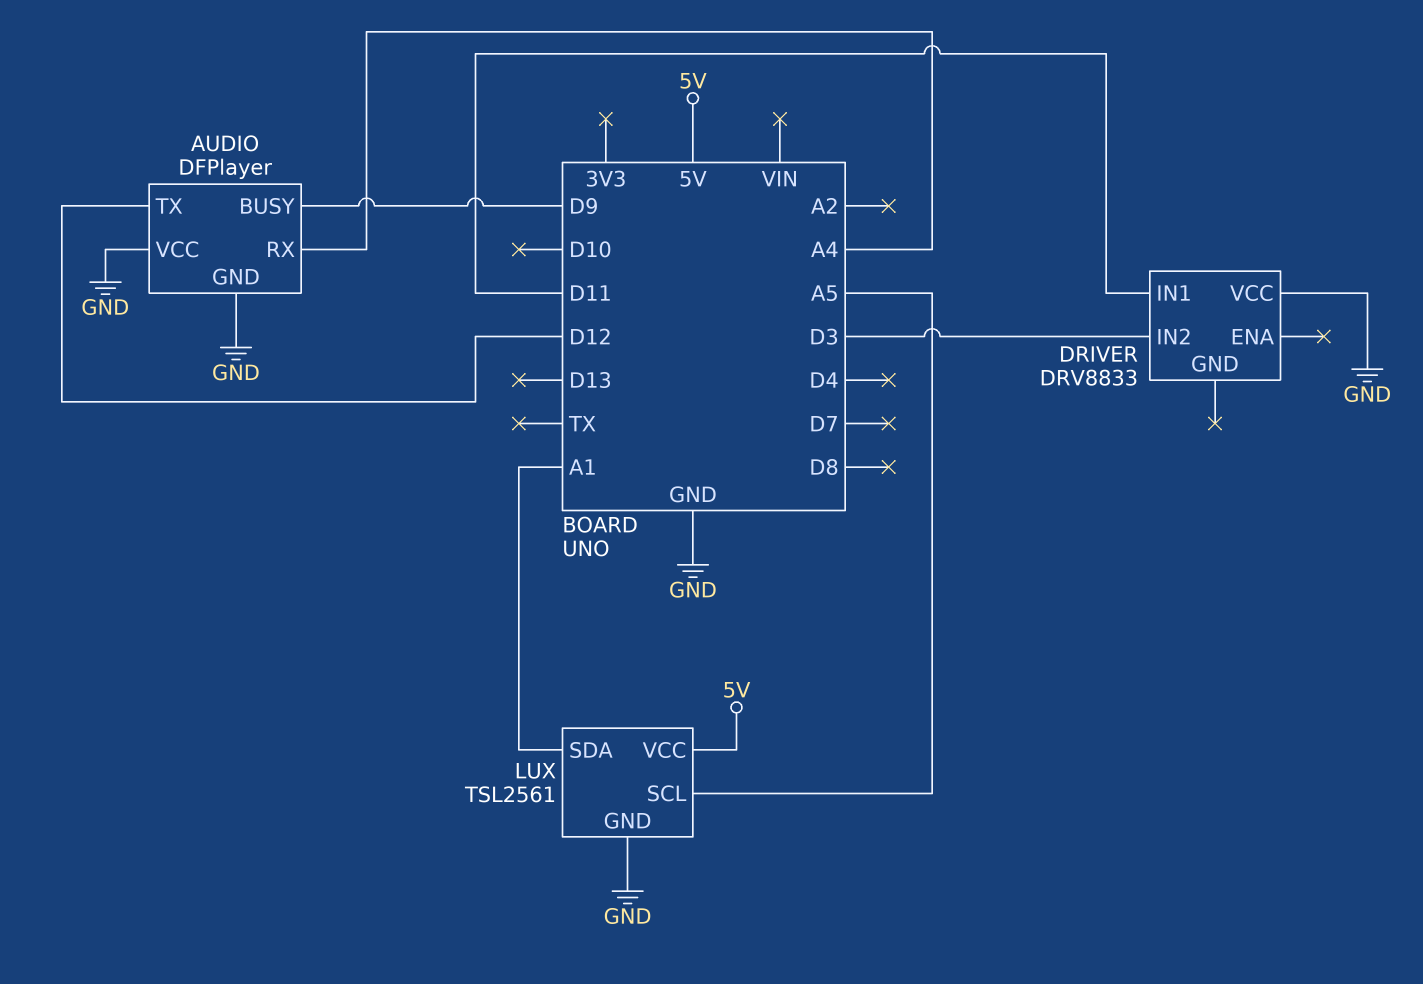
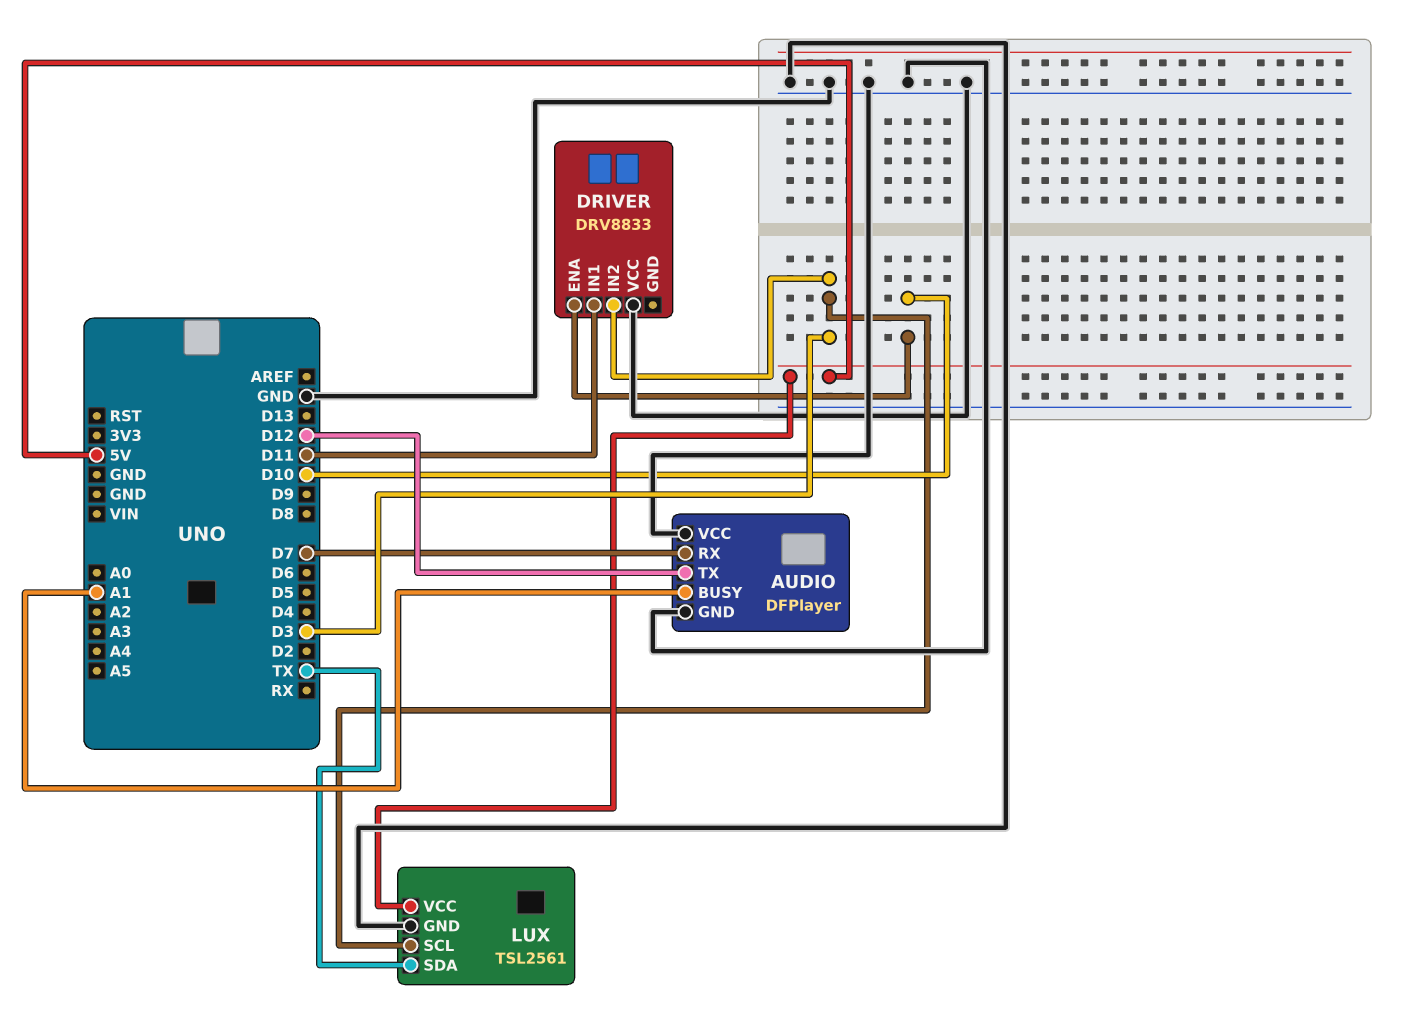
AUDIO pin BUSY: D9 -> A1
AUDIO pin RX: A4 -> D7
DRIVER pin ENA: none -> D10
LUX pin SCL: A5 -> D3
LUX pin SDA: A1 -> TX

